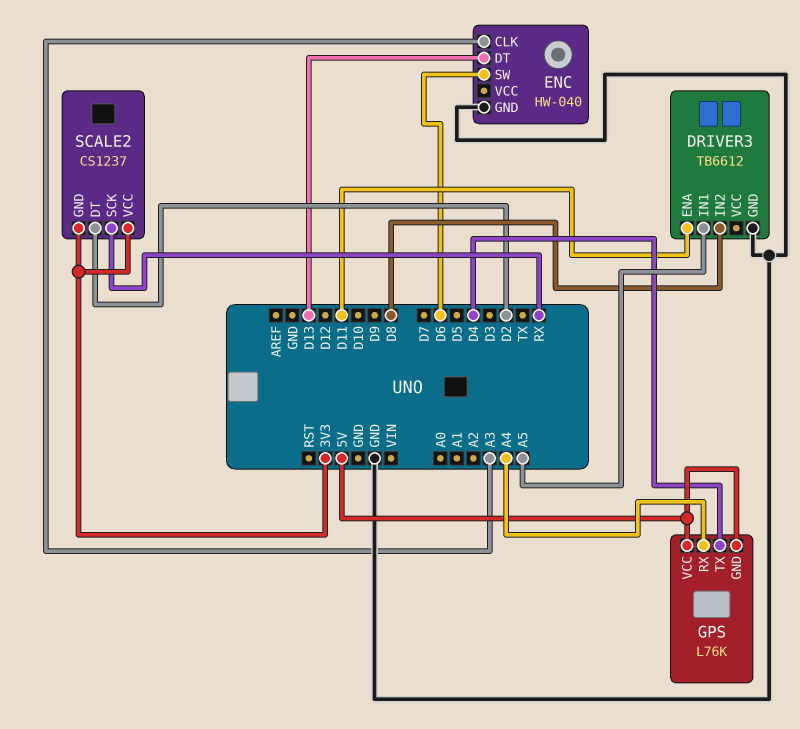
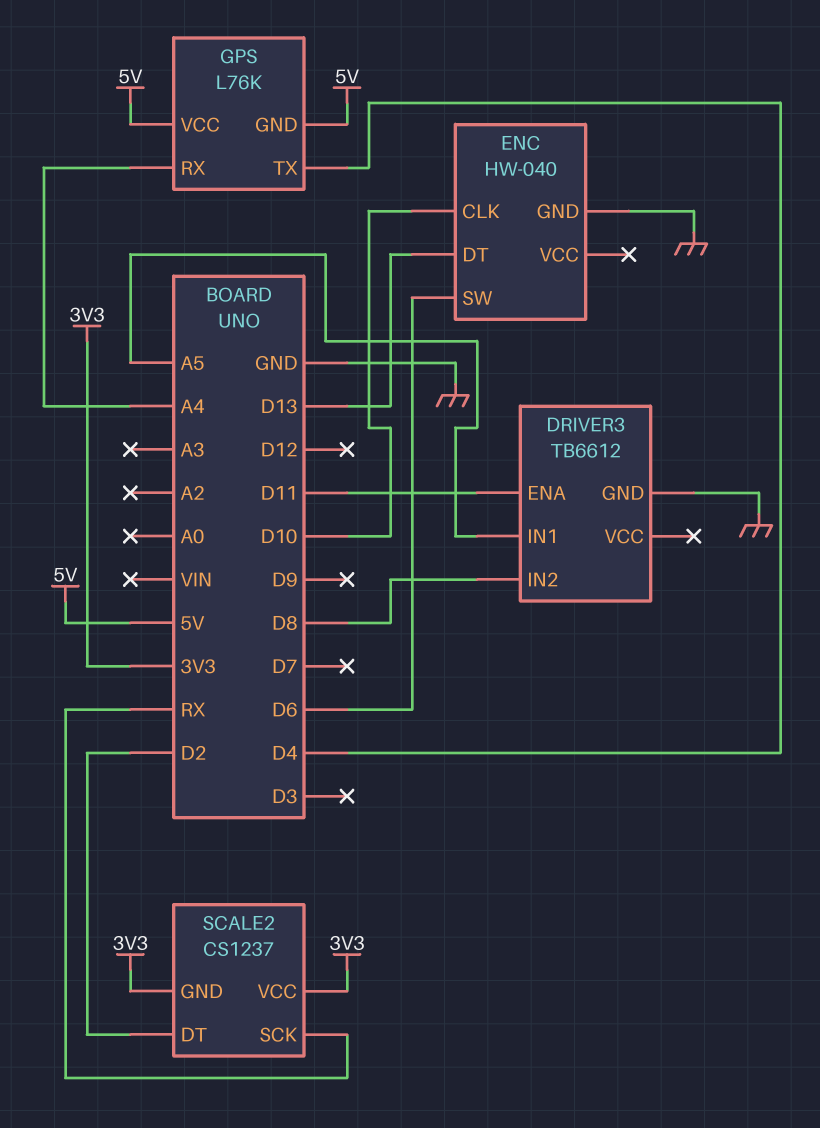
ENC pin CLK: A3 -> D10

